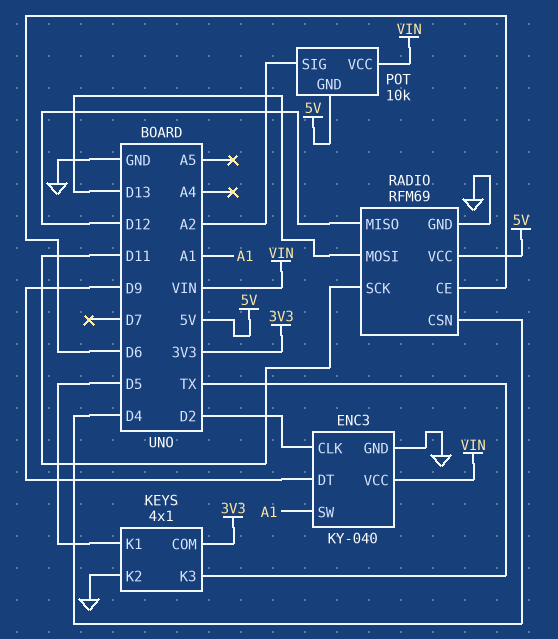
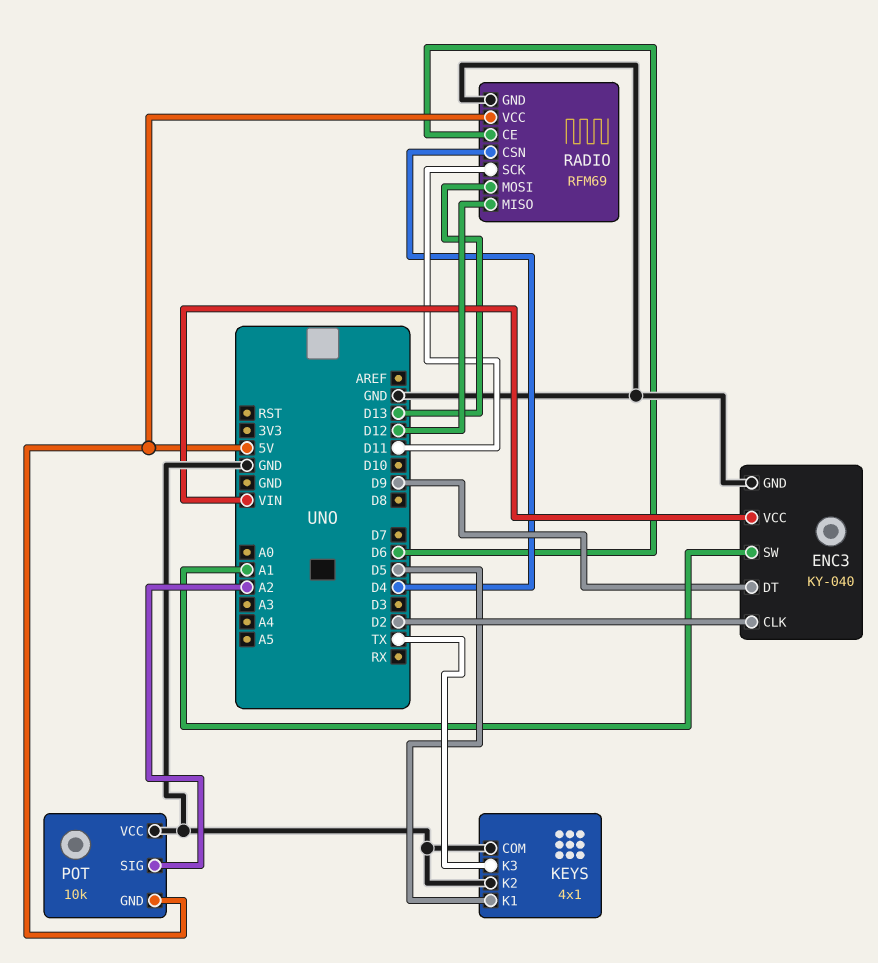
KEYS pin COM: 3V3 -> GND
POT pin VCC: VIN -> GND

